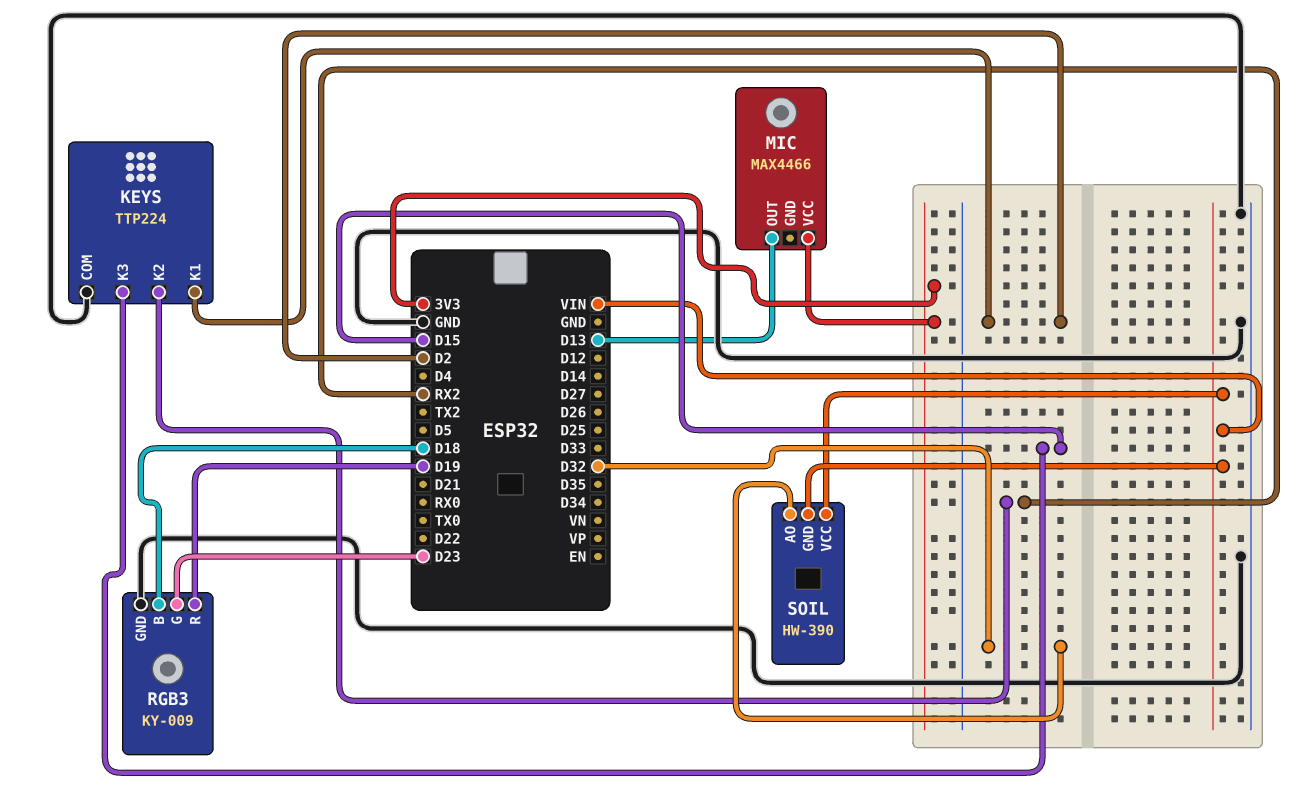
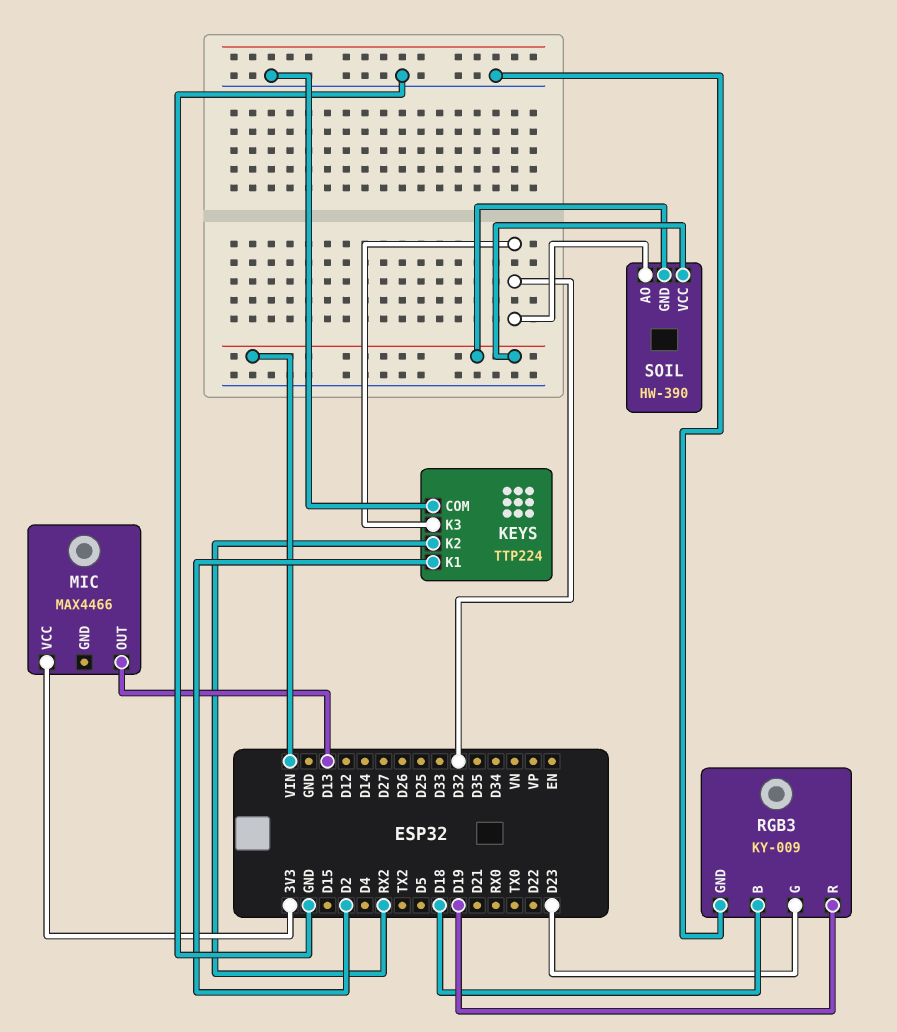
KEYS pin K3: D15 -> D32

